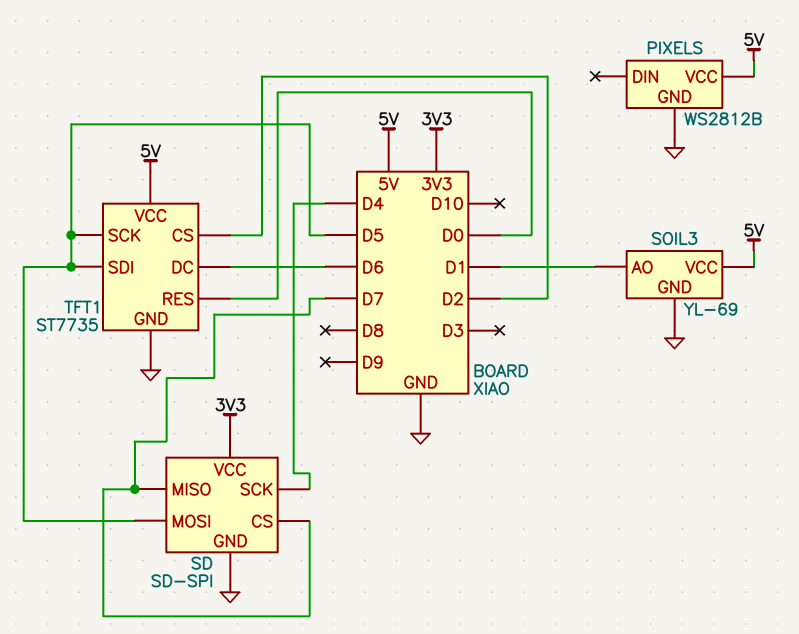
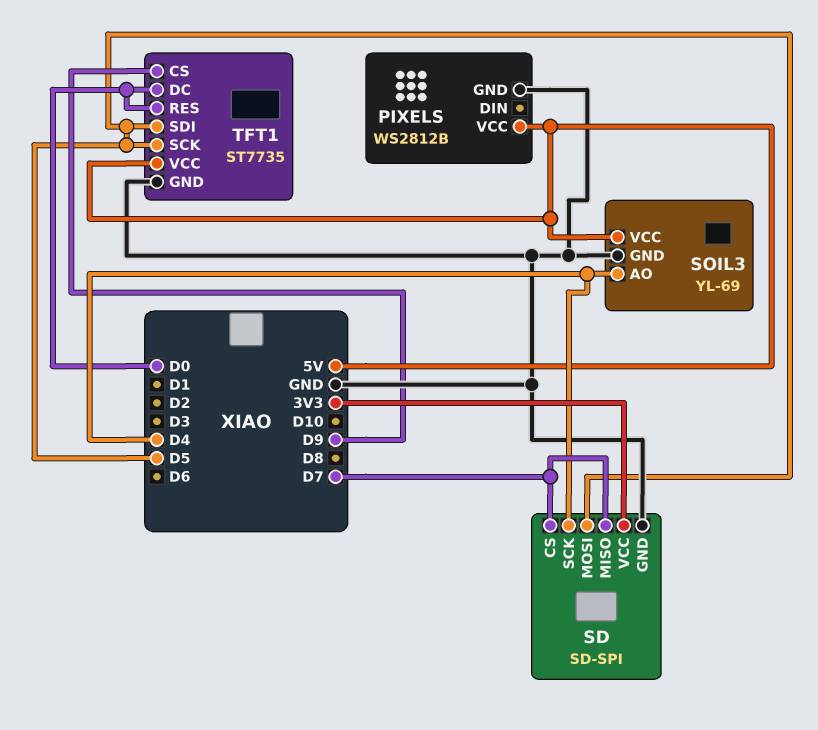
SOIL3 pin AO: D1 -> D4
TFT1 pin CS: D2 -> D9
TFT1 pin DC: D6 -> D0

